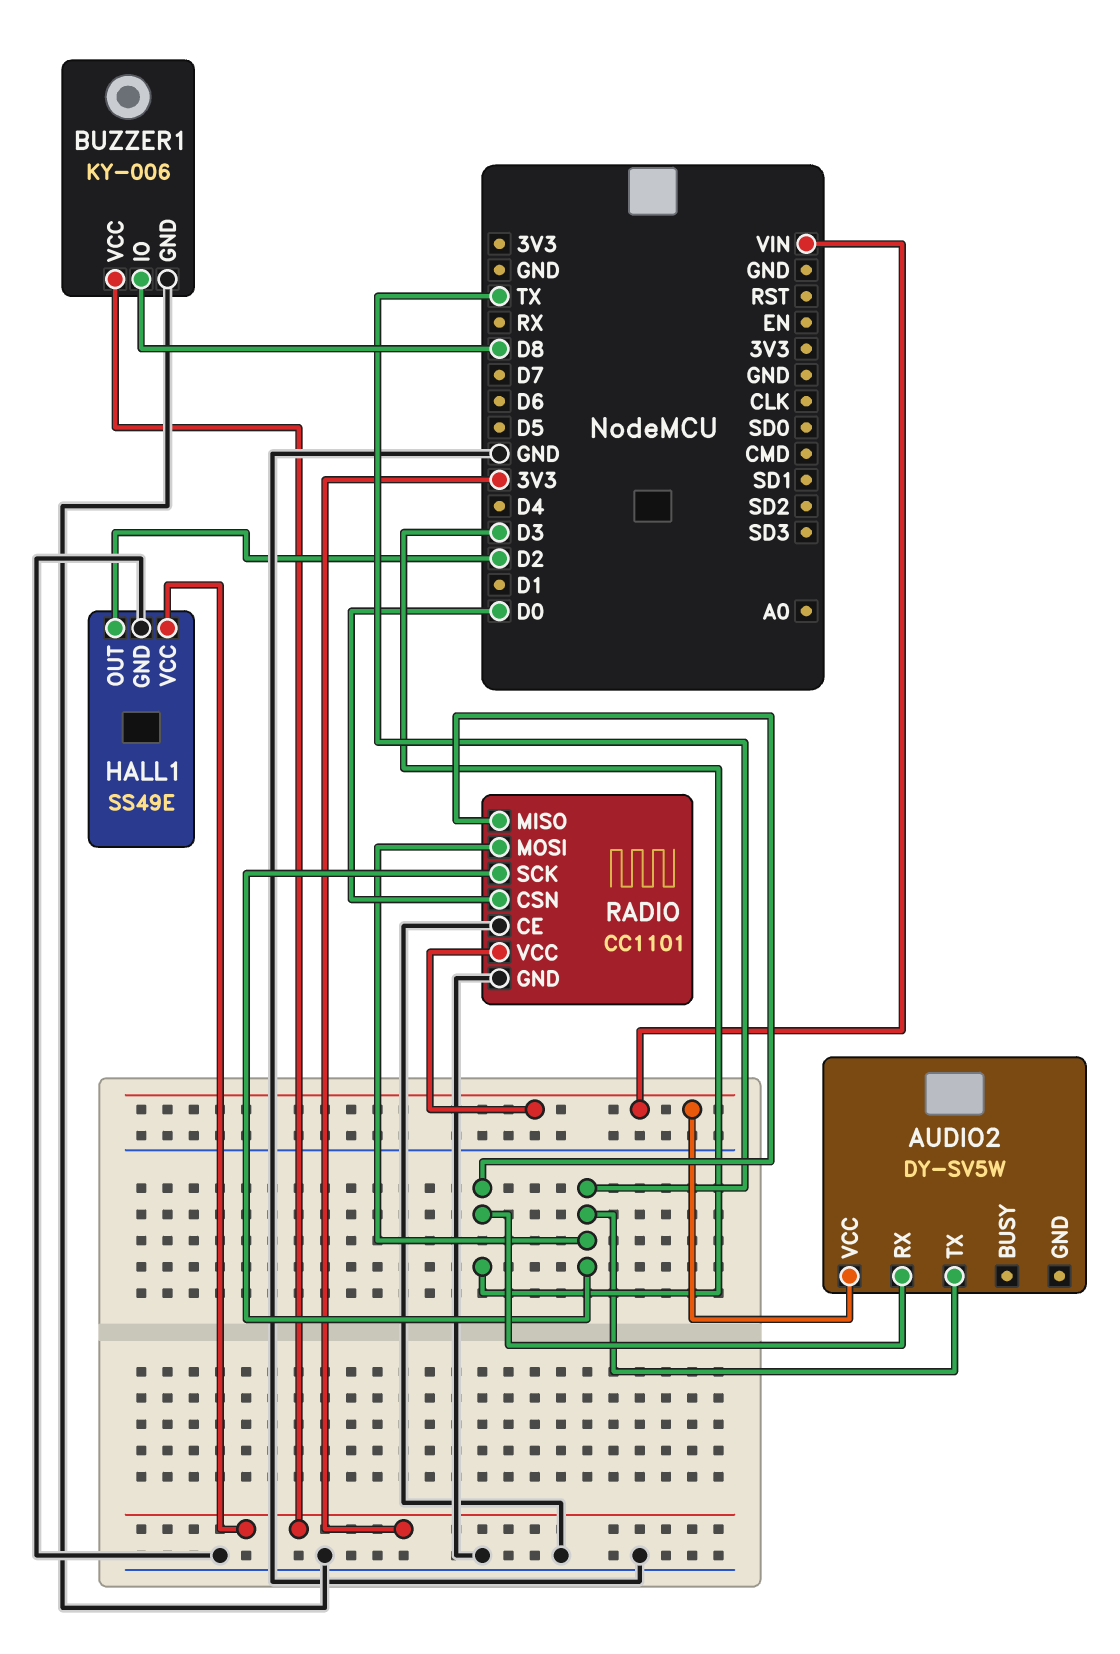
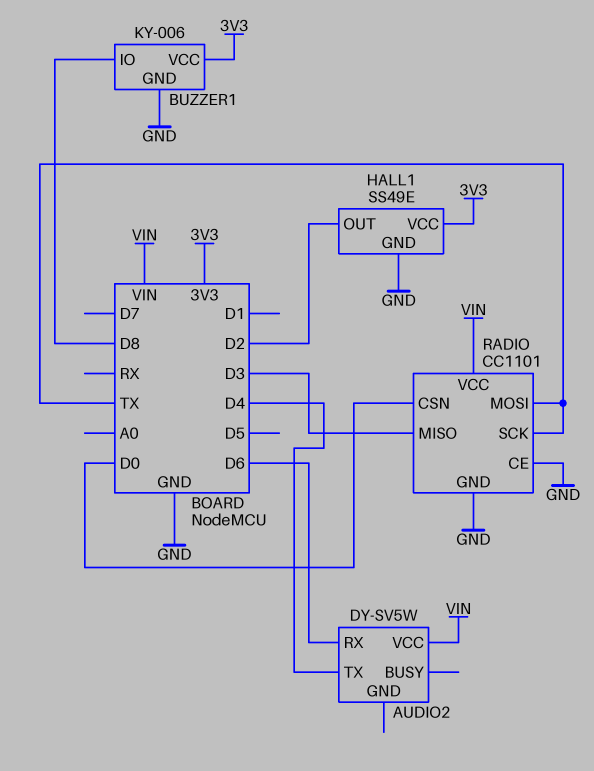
AUDIO2 pin RX: D3 -> D6
AUDIO2 pin TX: TX -> D4

